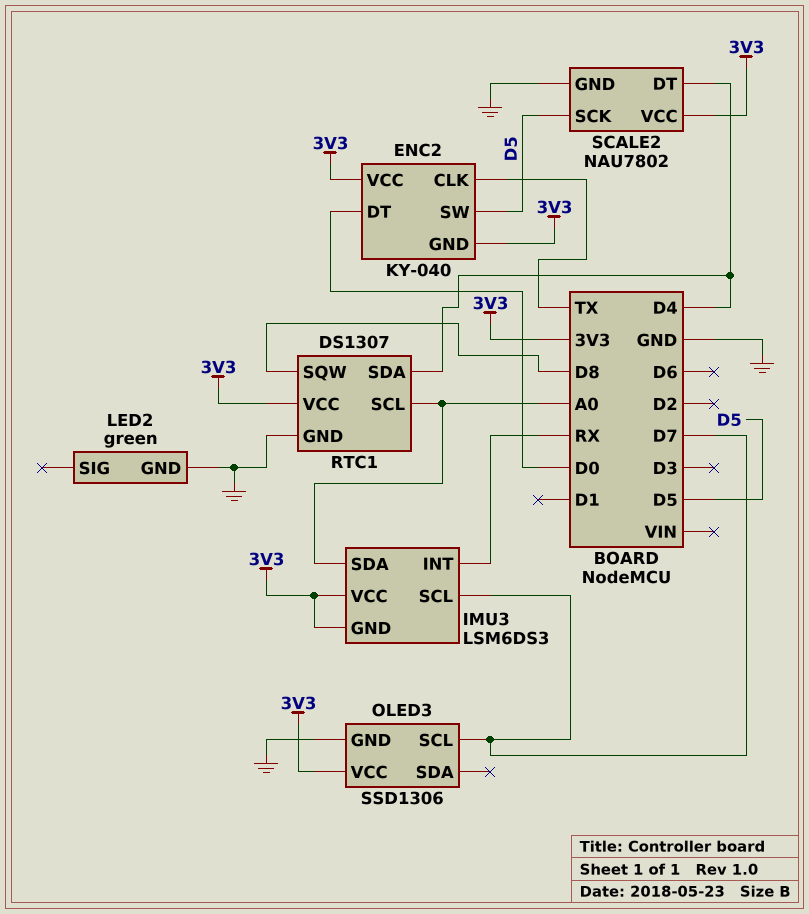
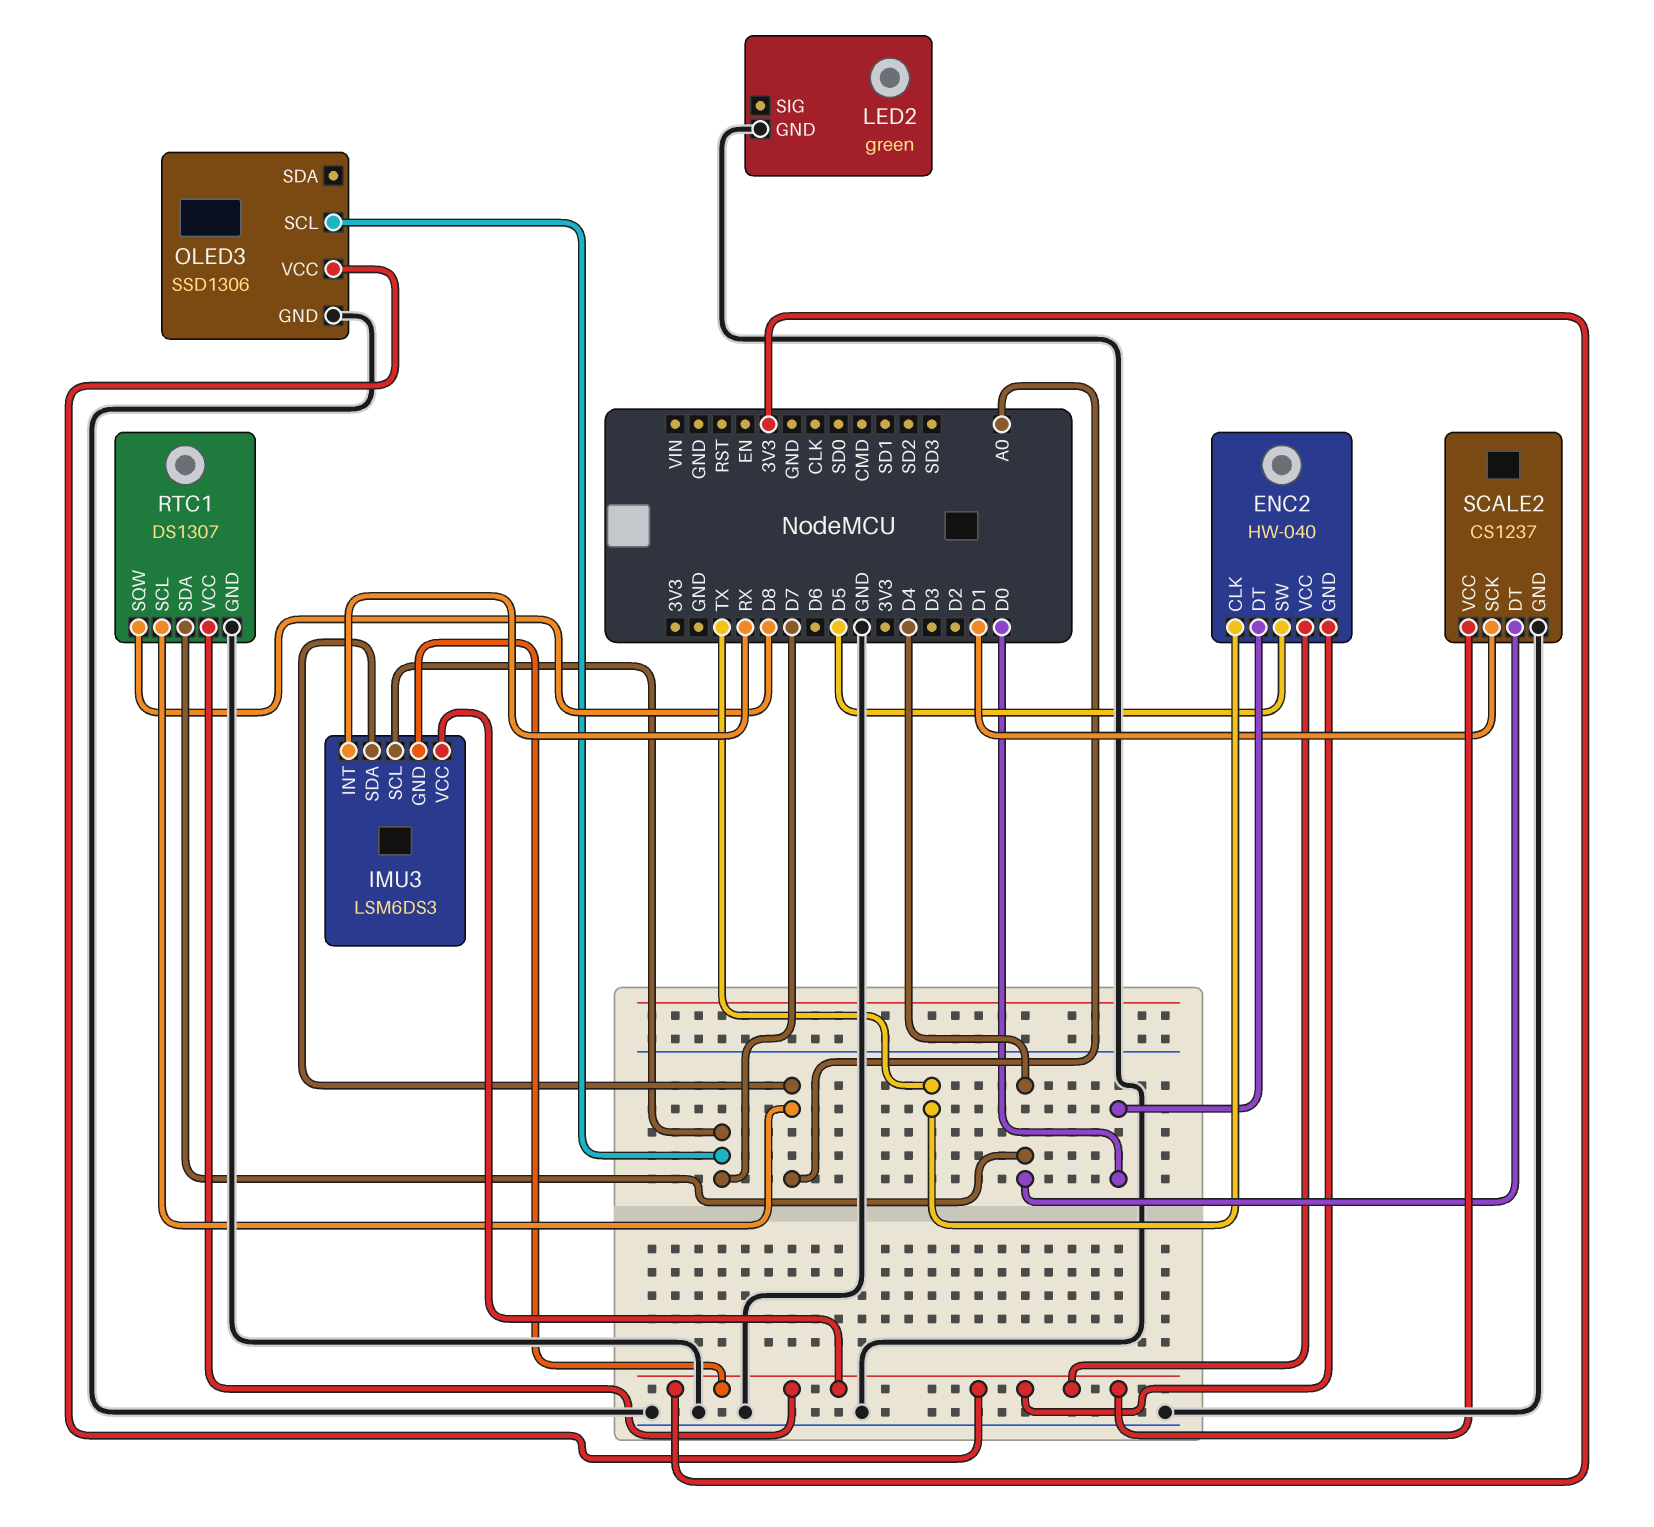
ENC2: KY-040 -> HW-040
SCALE2: NAU7802 -> CS1237
SCALE2 pin SCK: D5 -> D1

